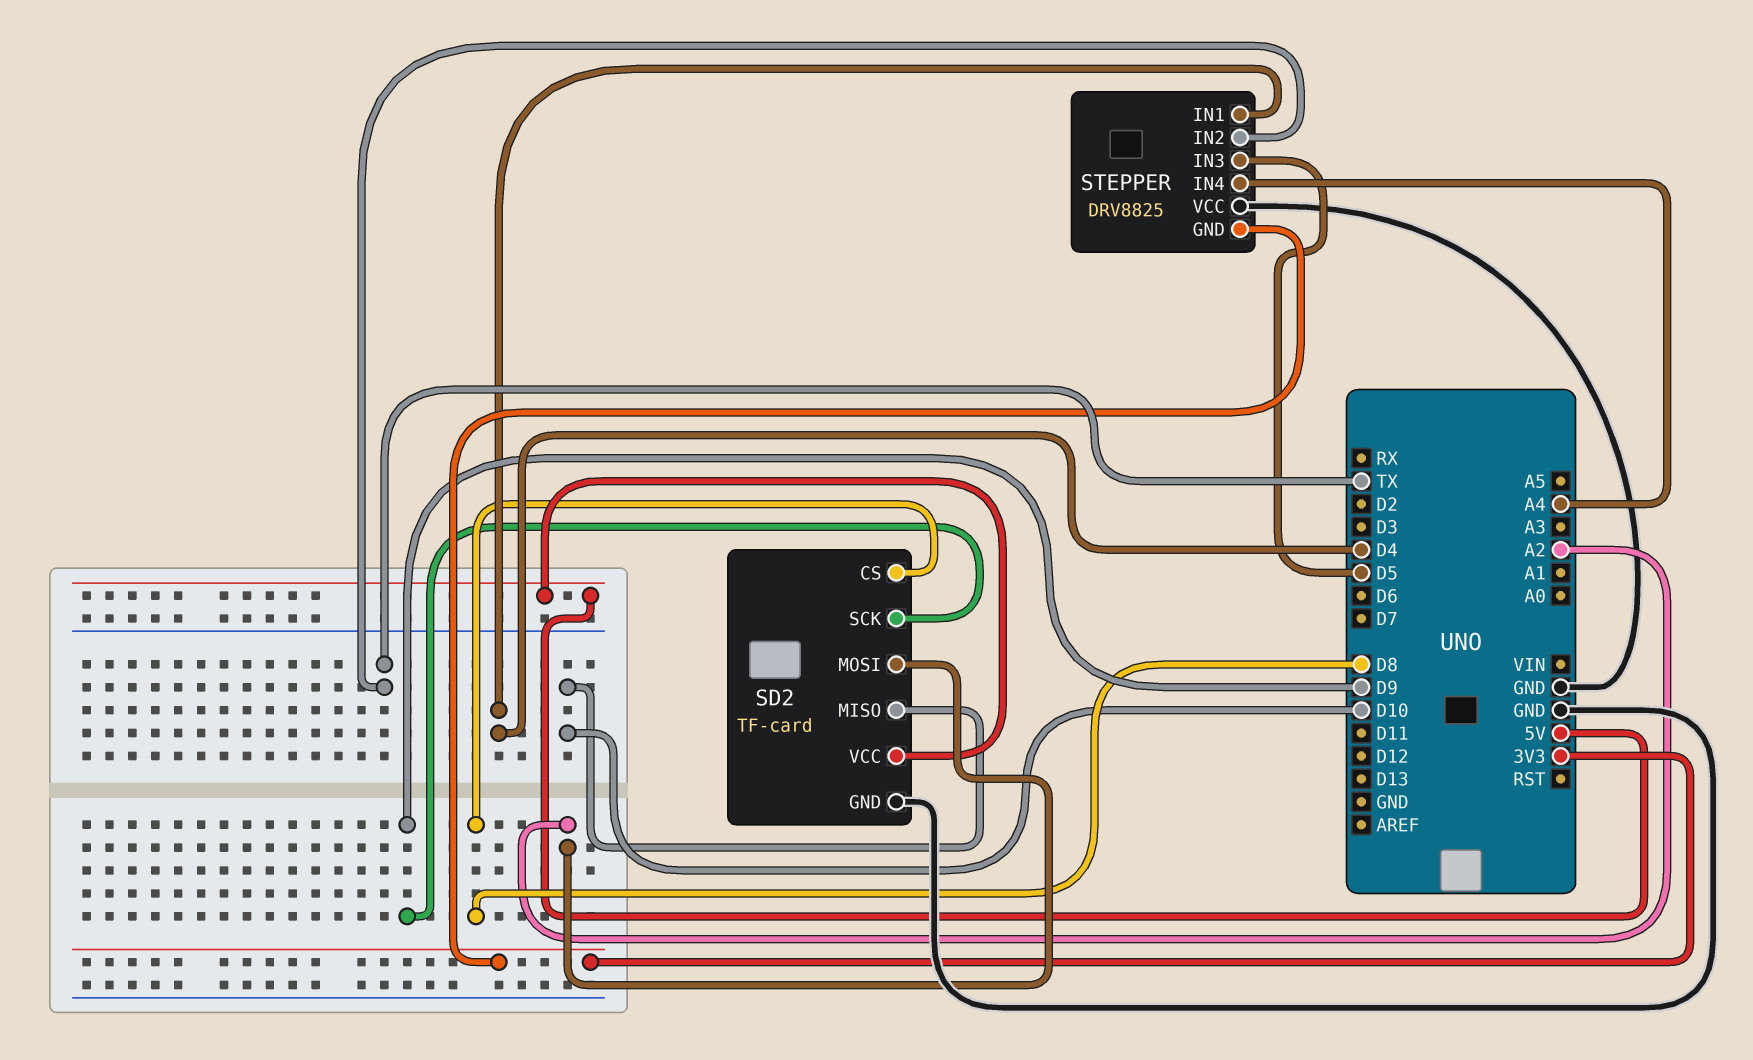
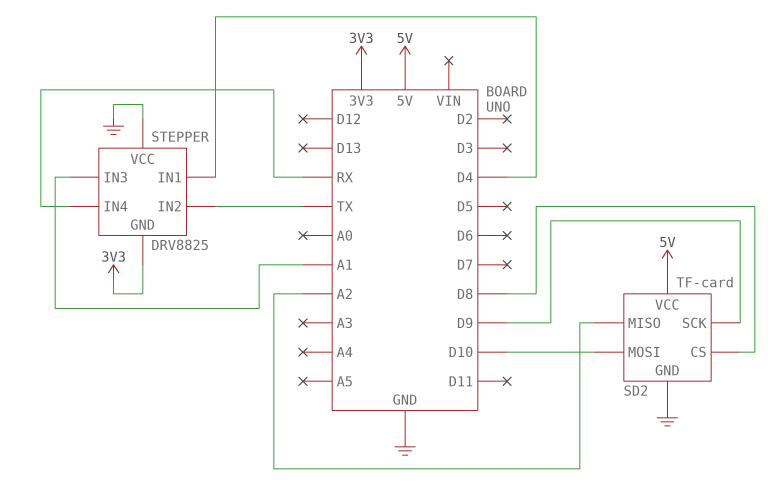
SD2 pin MISO: D10 -> A2
SD2 pin MOSI: A2 -> D10
STEPPER pin IN3: D5 -> A1
STEPPER pin IN4: A4 -> RX

